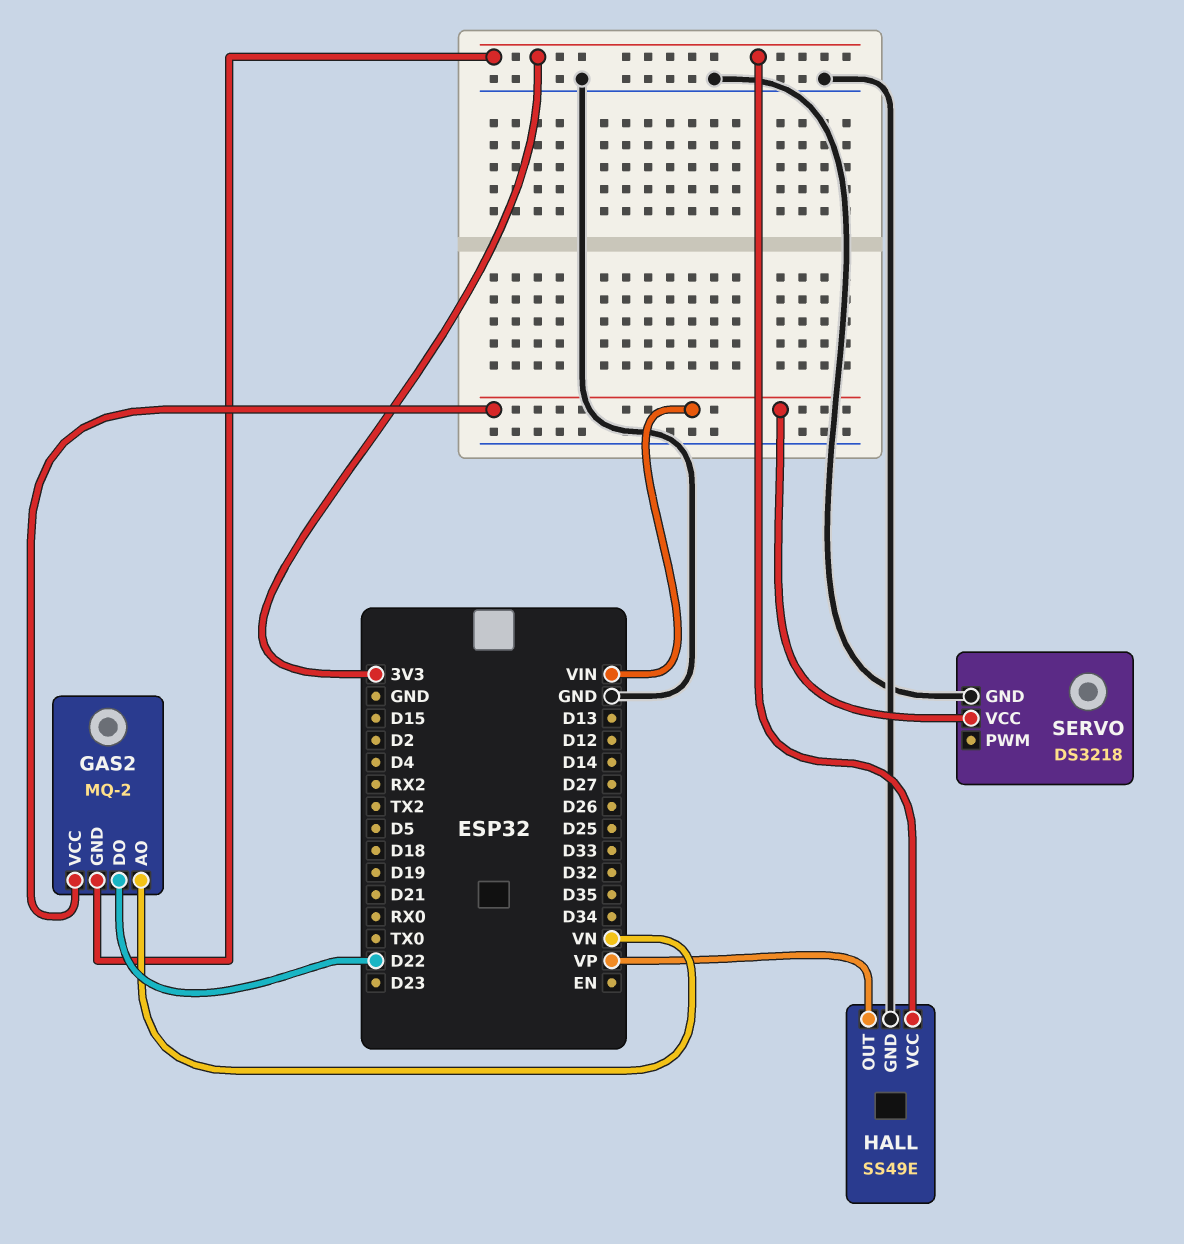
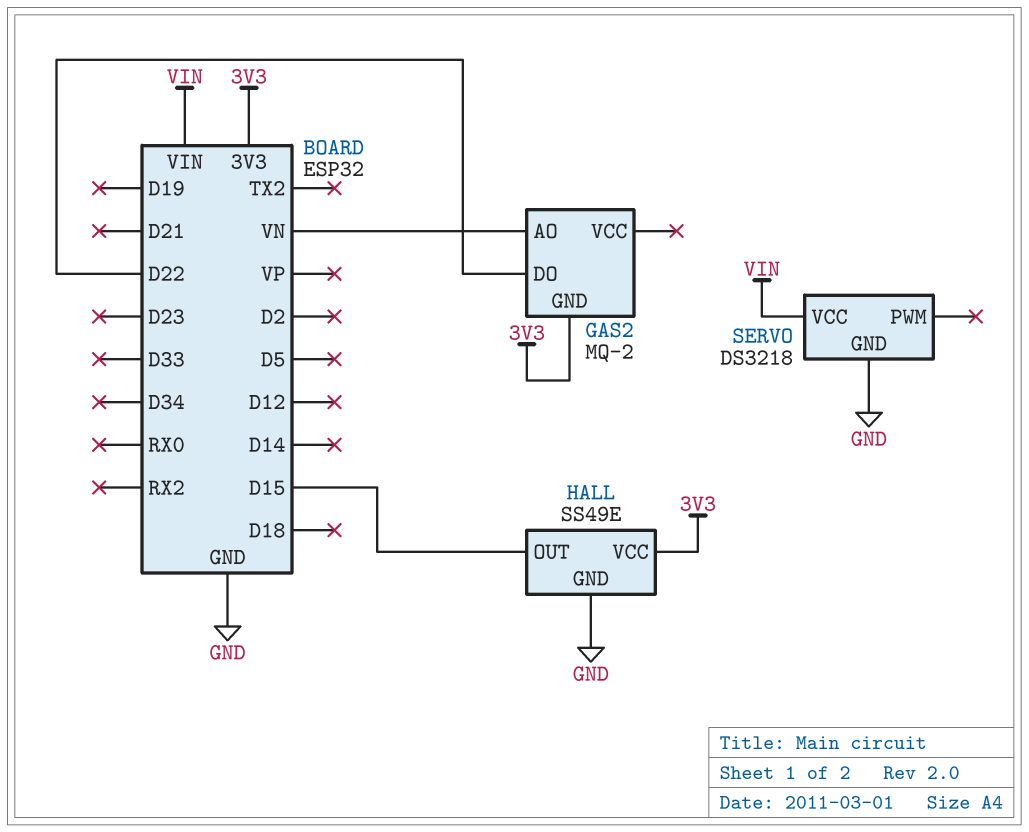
GAS2 pin VCC: VIN -> none
HALL pin OUT: VP -> D15

